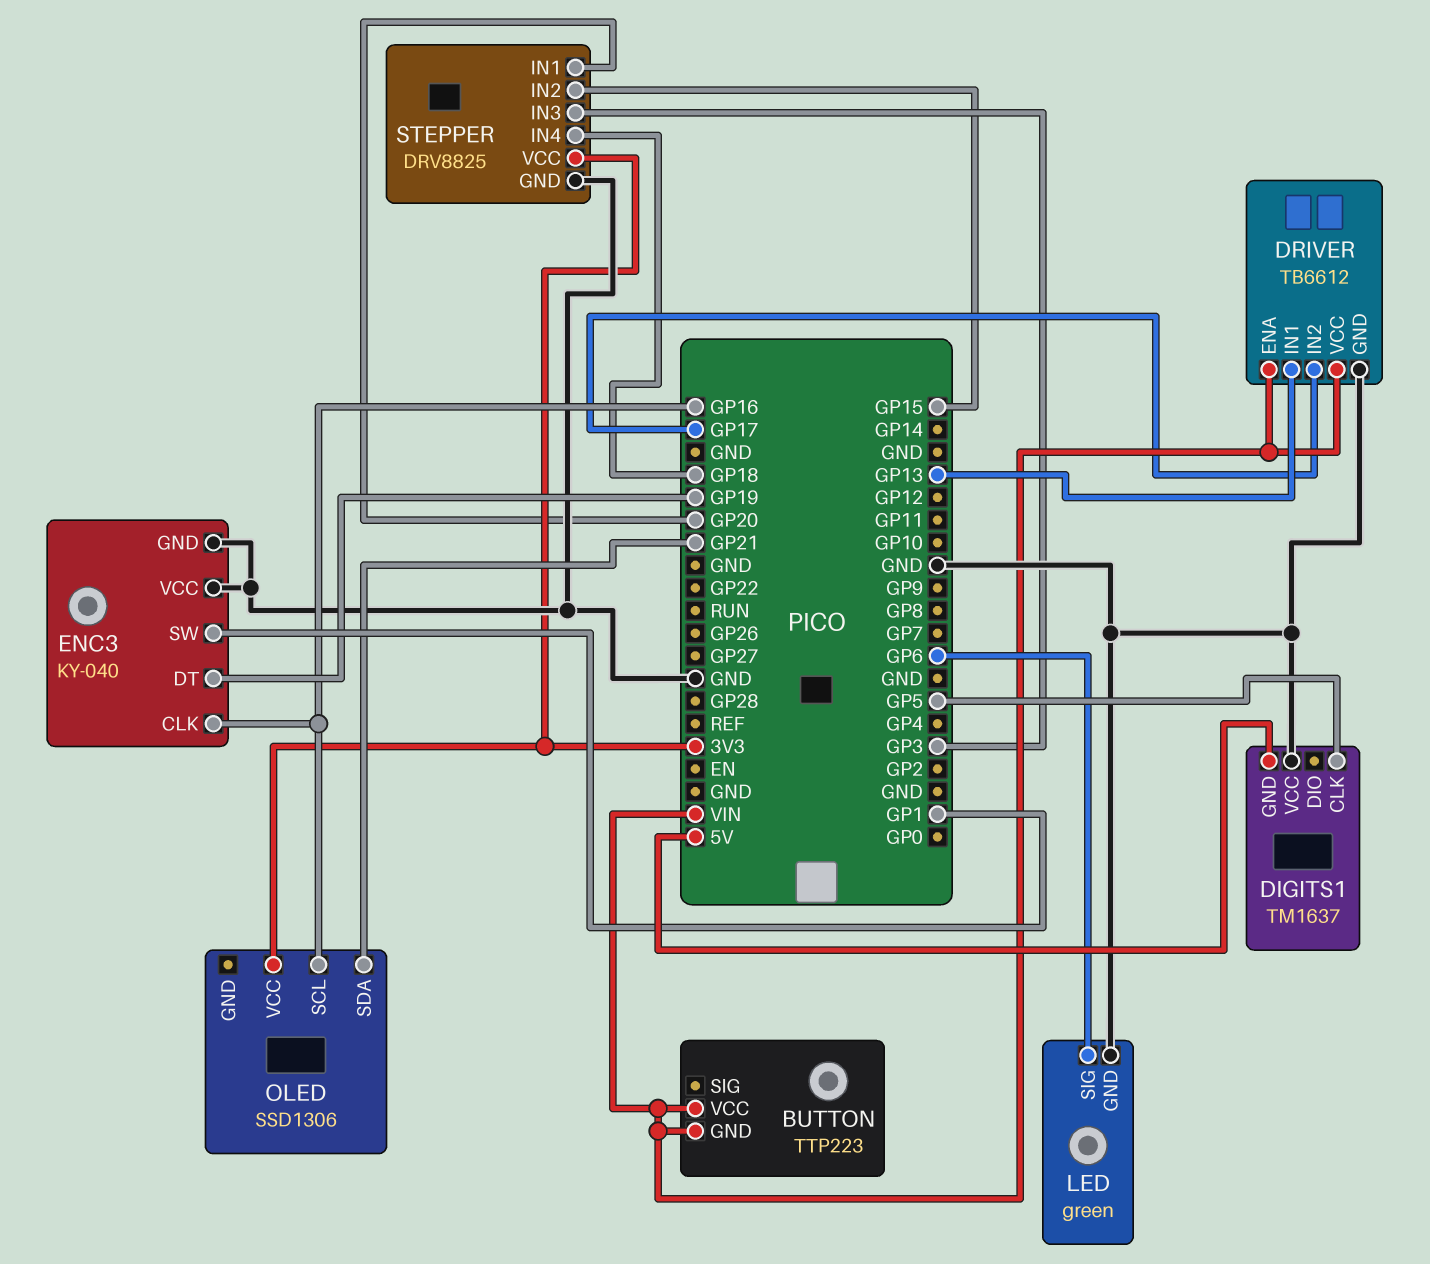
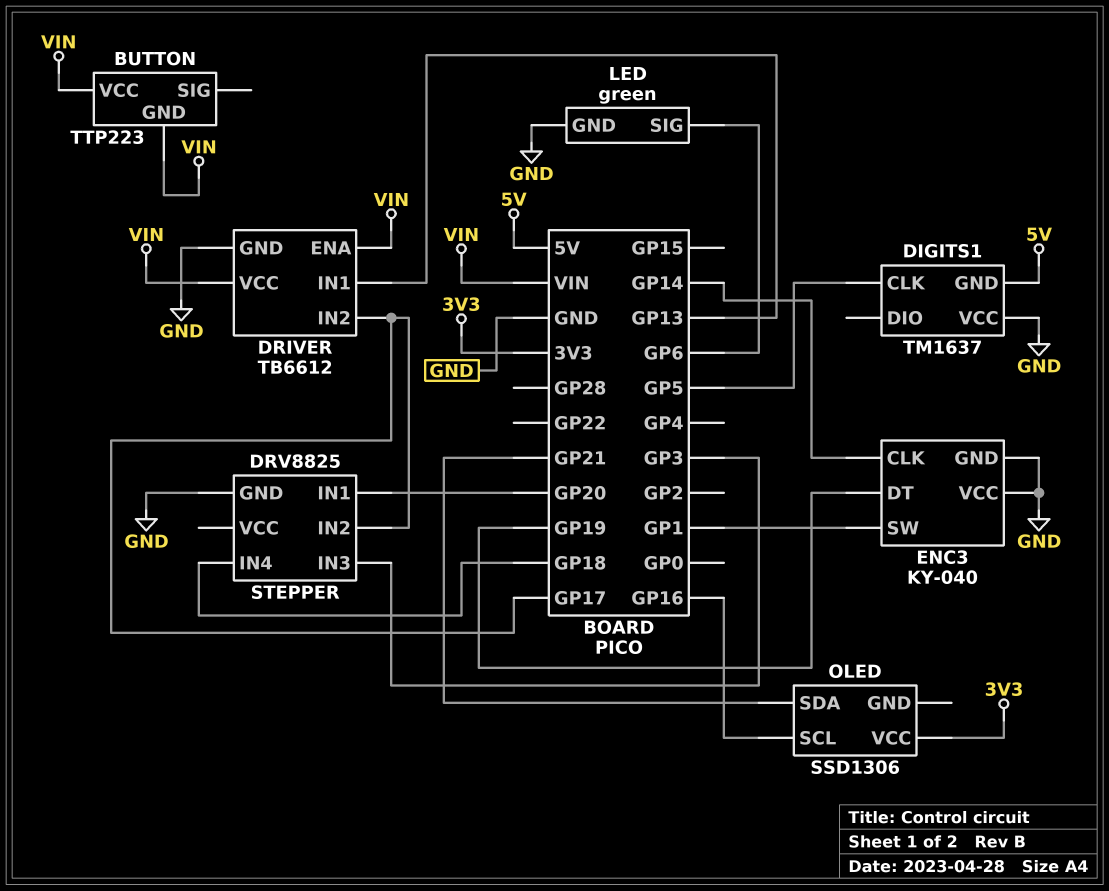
ENC3 pin CLK: GP16 -> GP14
STEPPER pin IN2: GP15 -> GP17
STEPPER pin VCC: 3V3 -> none

